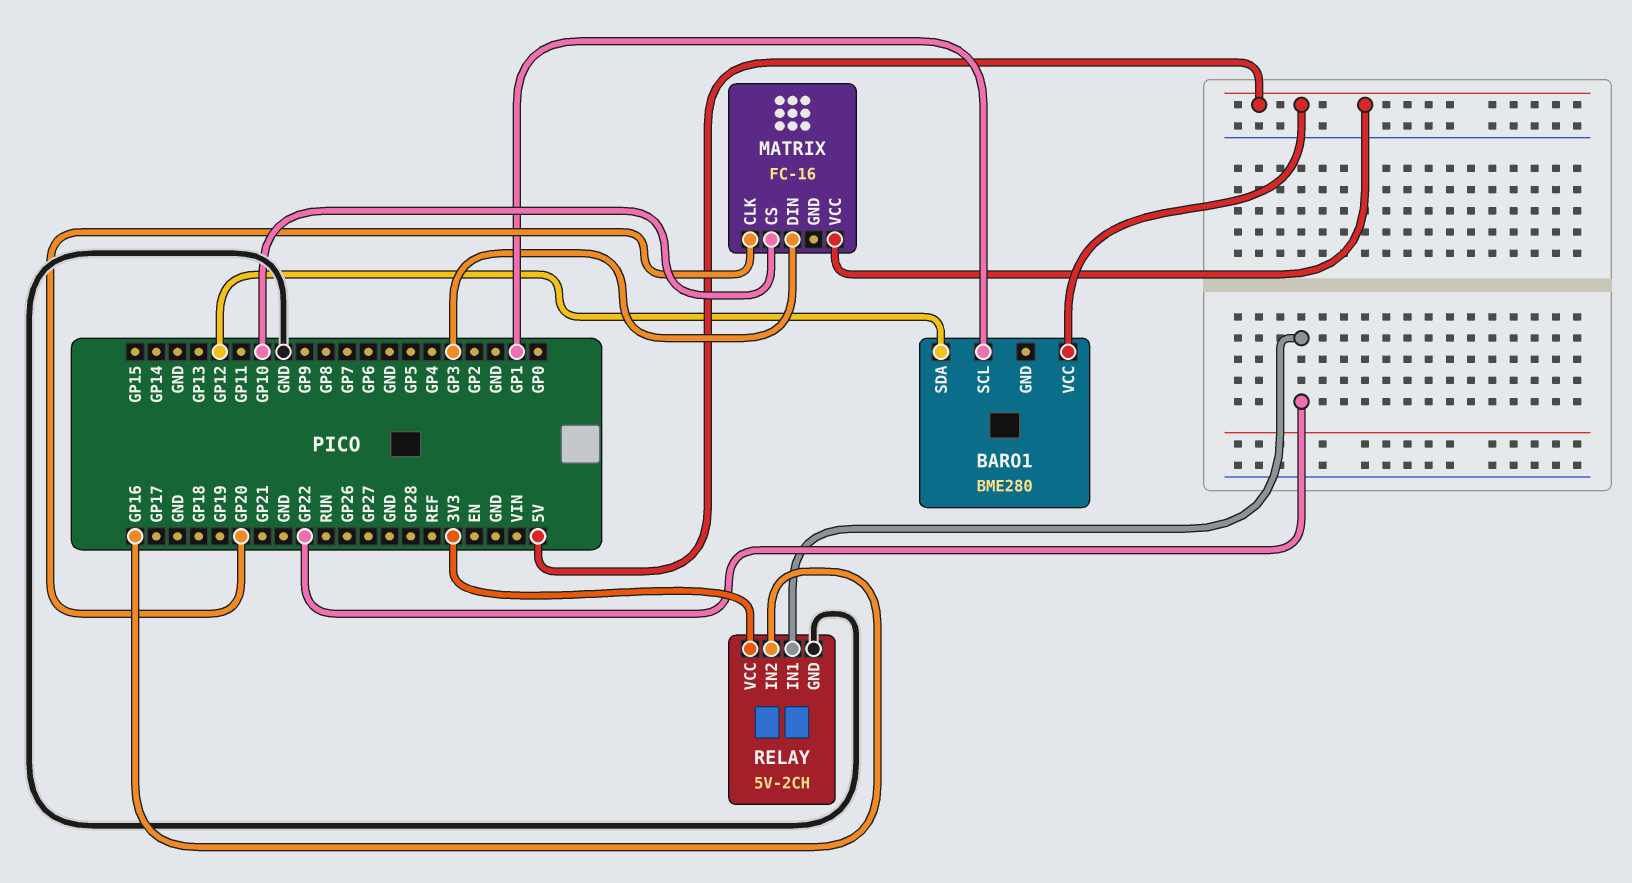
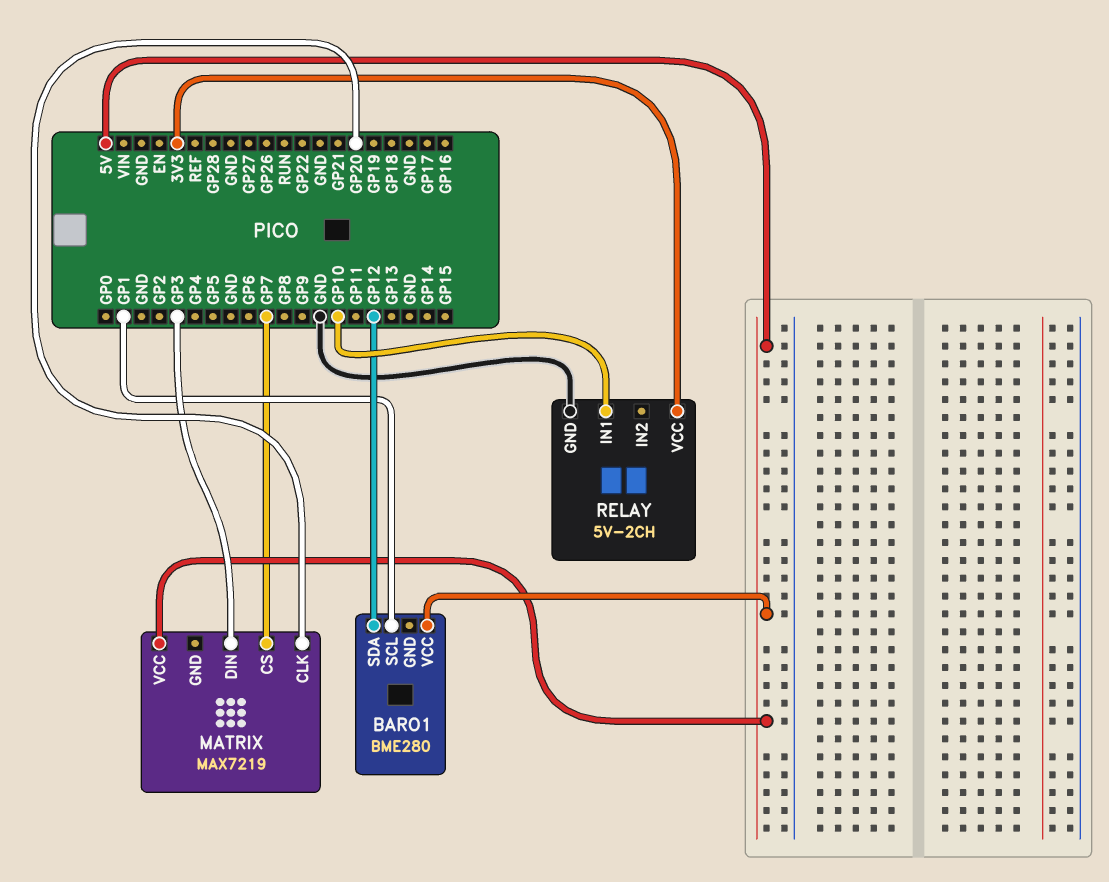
MATRIX: FC-16 -> MAX7219
MATRIX pin CS: GP10 -> GP7
RELAY pin IN1: GP22 -> GP10
RELAY pin IN2: GP16 -> none

